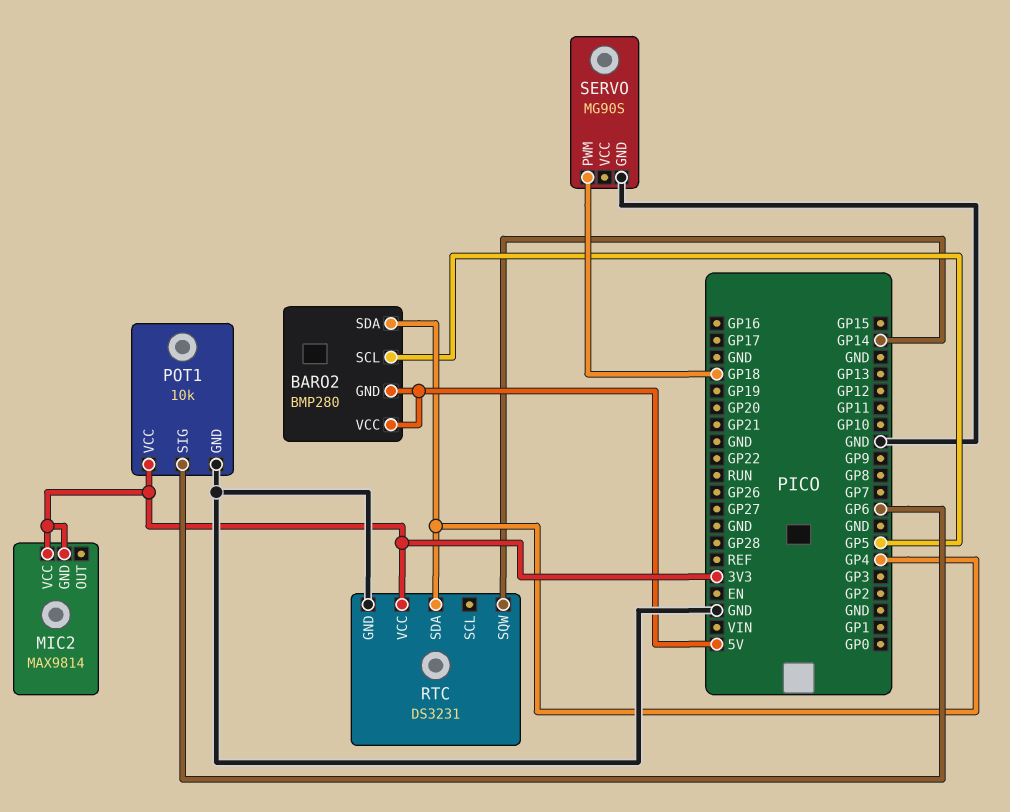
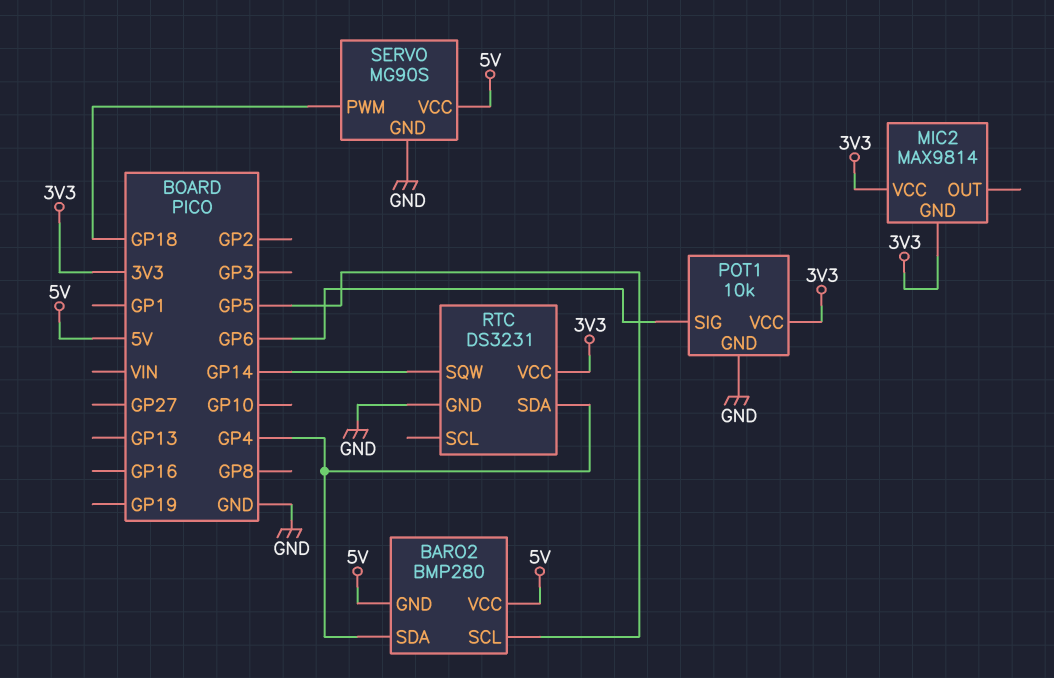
SERVO pin VCC: none -> 5V

